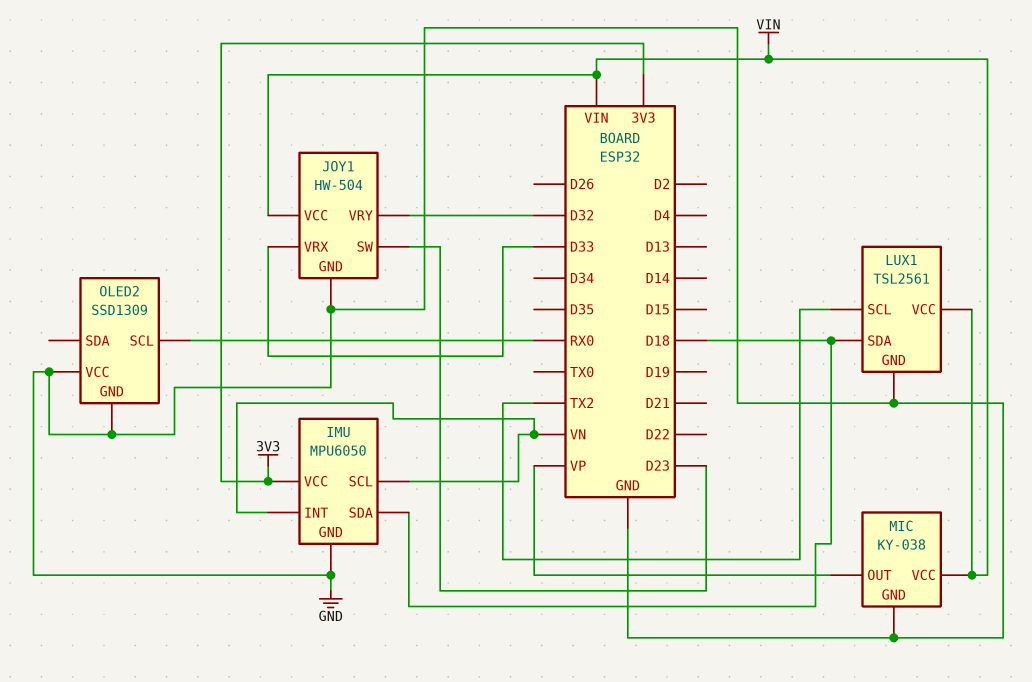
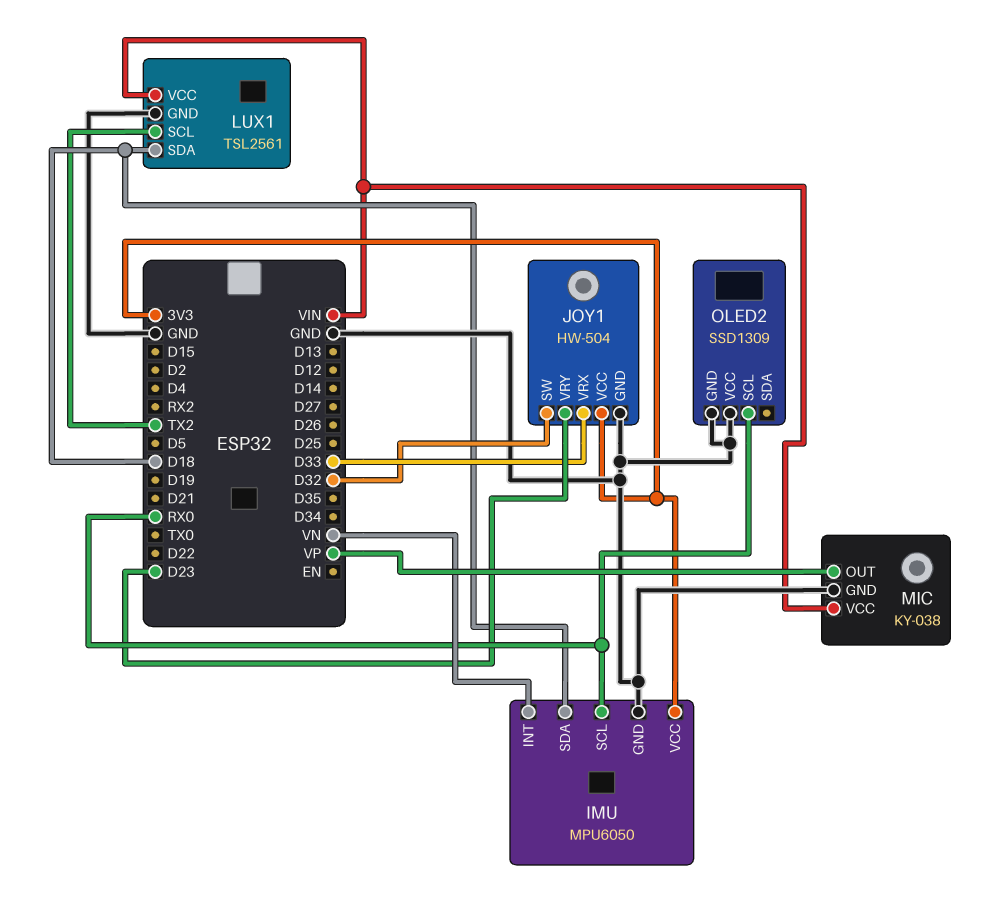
IMU pin SCL: VN -> RX0
JOY1 pin SW: D23 -> D32
JOY1 pin VCC: VIN -> 3V3
JOY1 pin VRY: D32 -> D23

